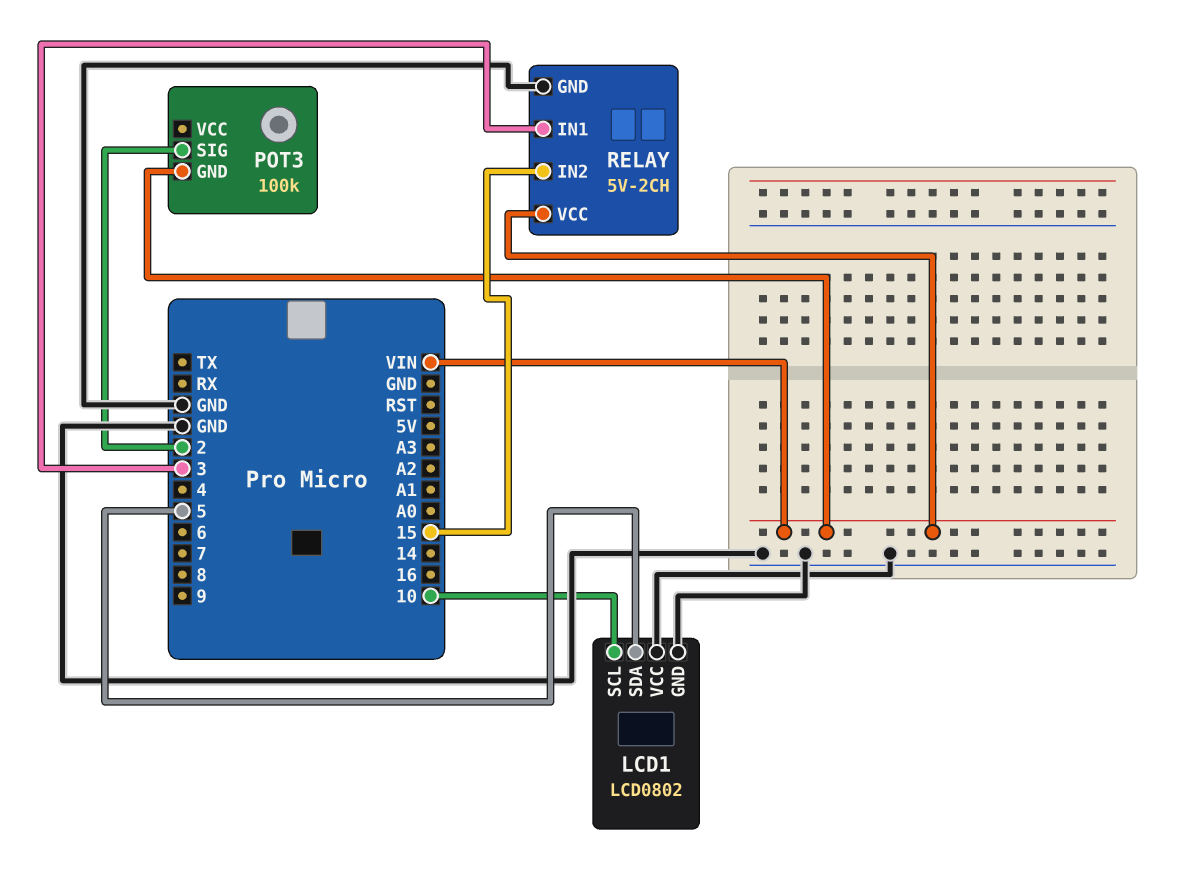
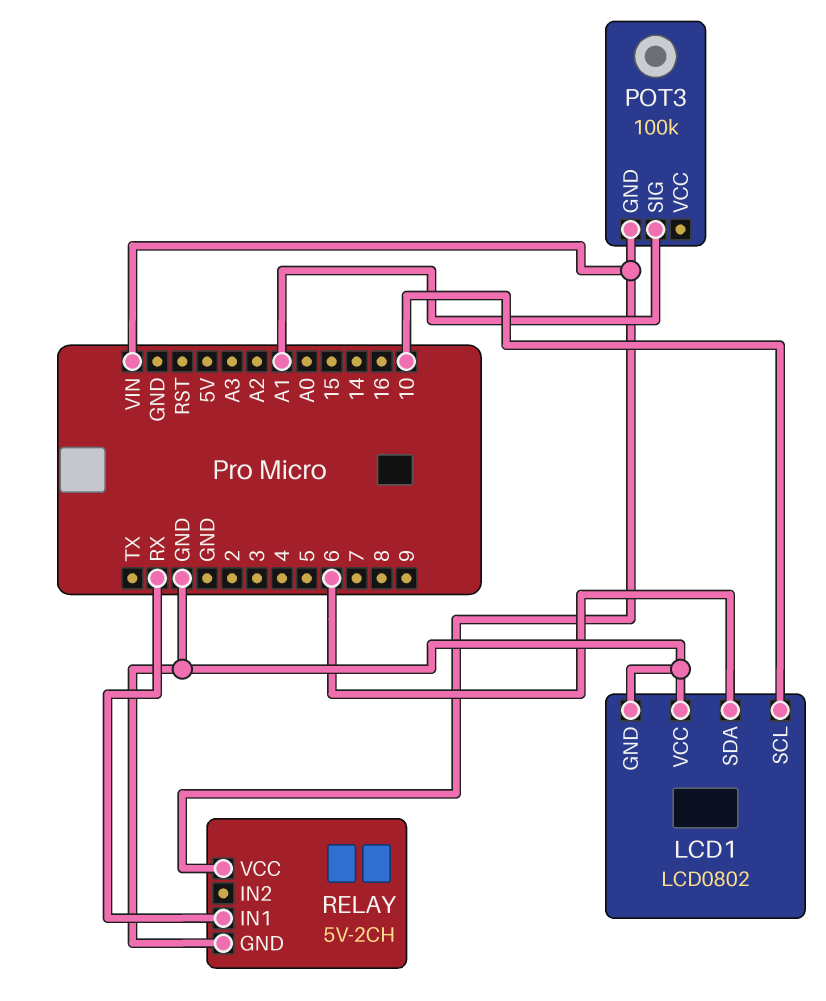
LCD1 pin SDA: 5 -> 6
POT3 pin SIG: 2 -> A1
RELAY pin IN1: 3 -> RX
RELAY pin IN2: 15 -> none

